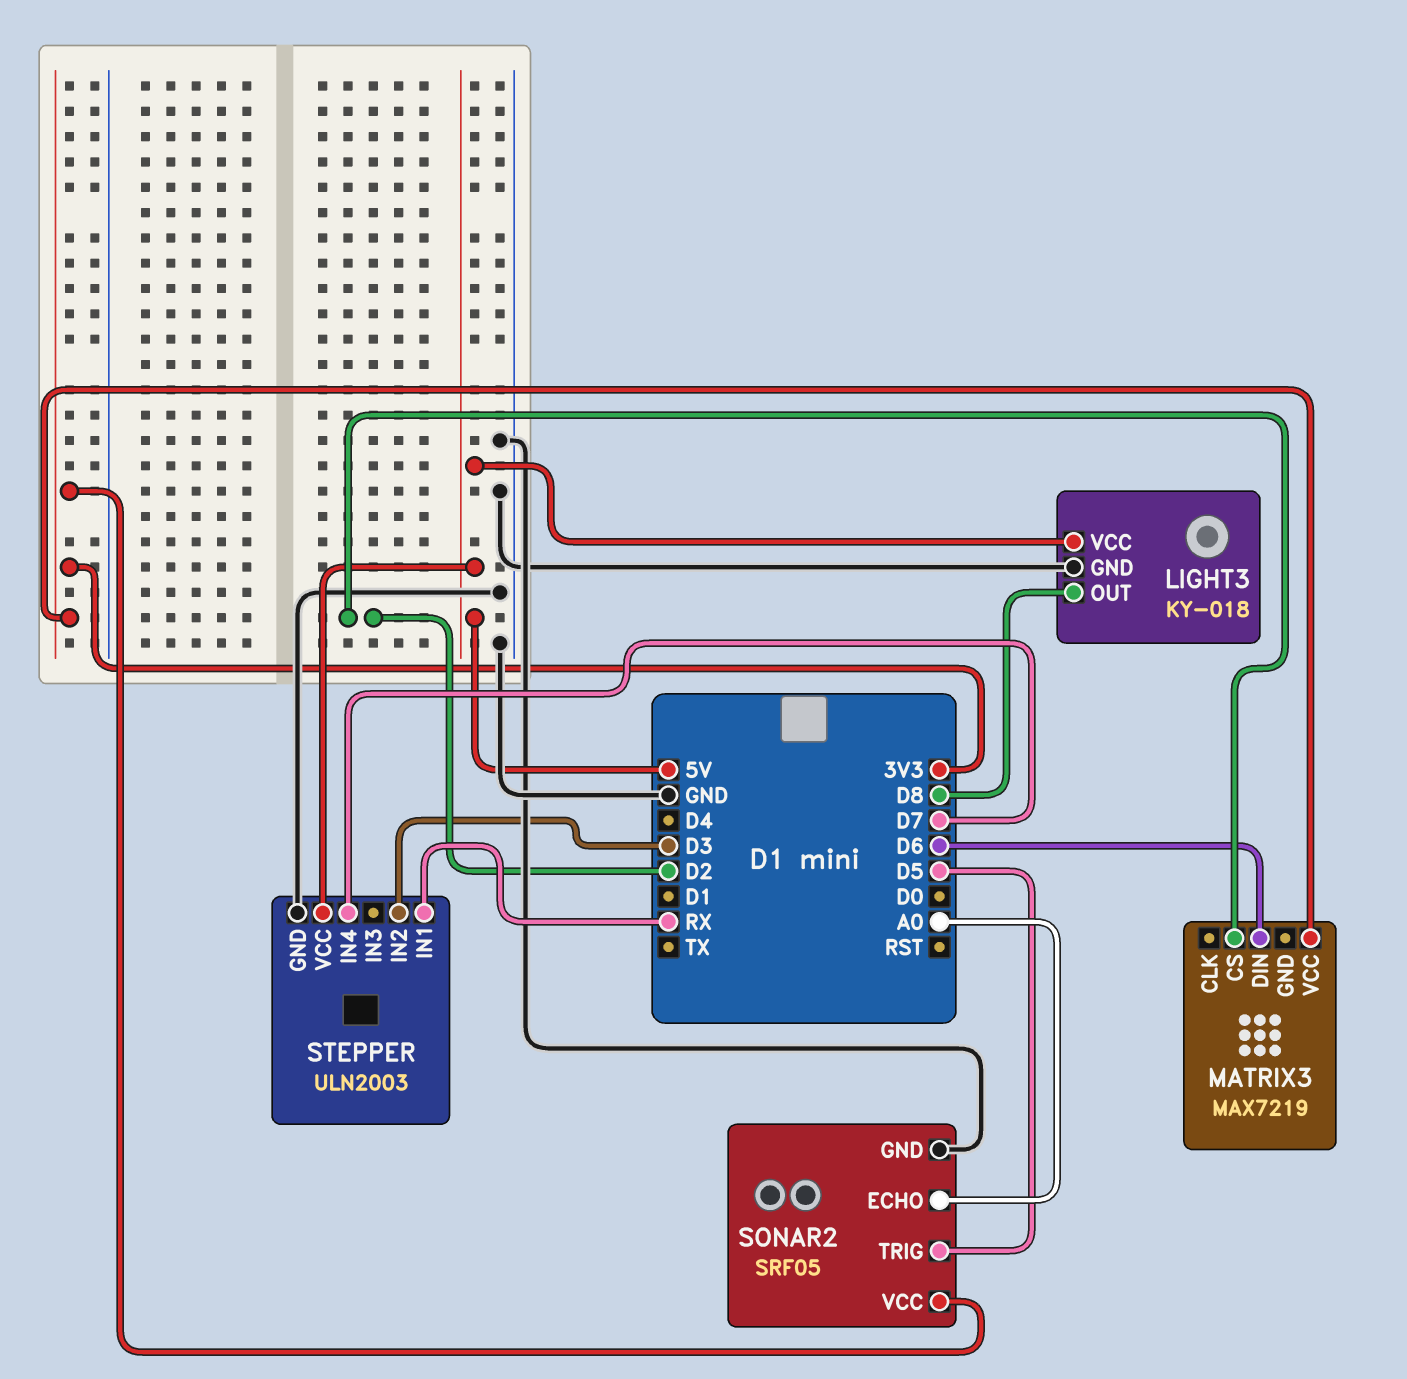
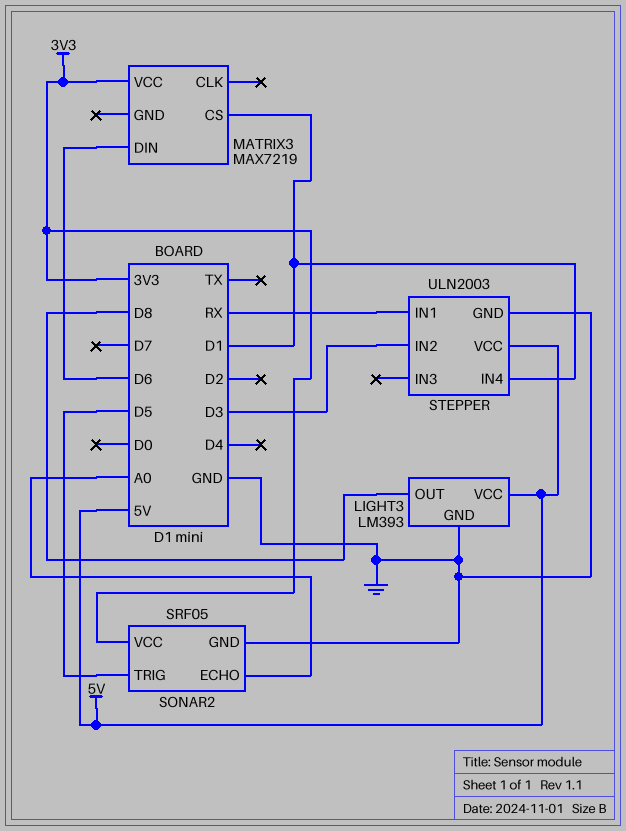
LIGHT3: KY-018 -> LM393
MATRIX3 pin CS: D2 -> D1
STEPPER pin IN4: D7 -> D1

